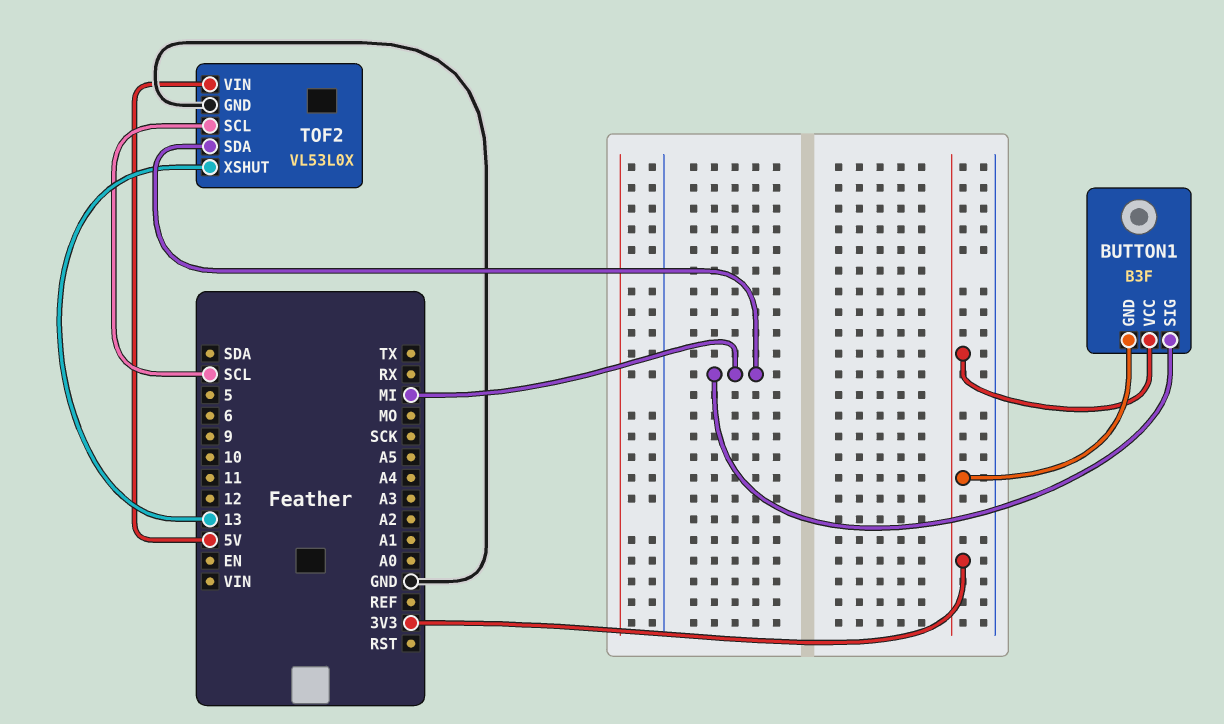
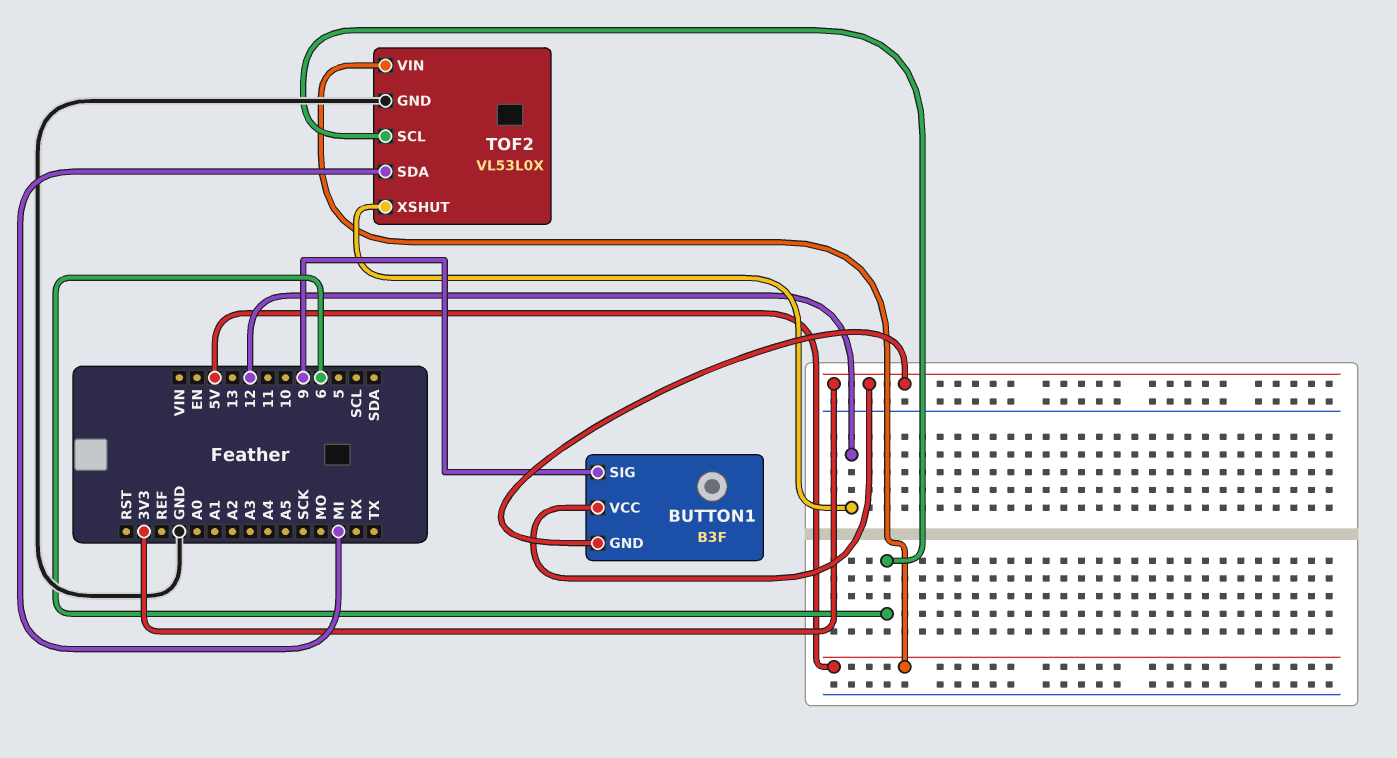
BUTTON1 pin SIG: MI -> 9
TOF2 pin SCL: SCL -> 6
TOF2 pin XSHUT: 13 -> 12

